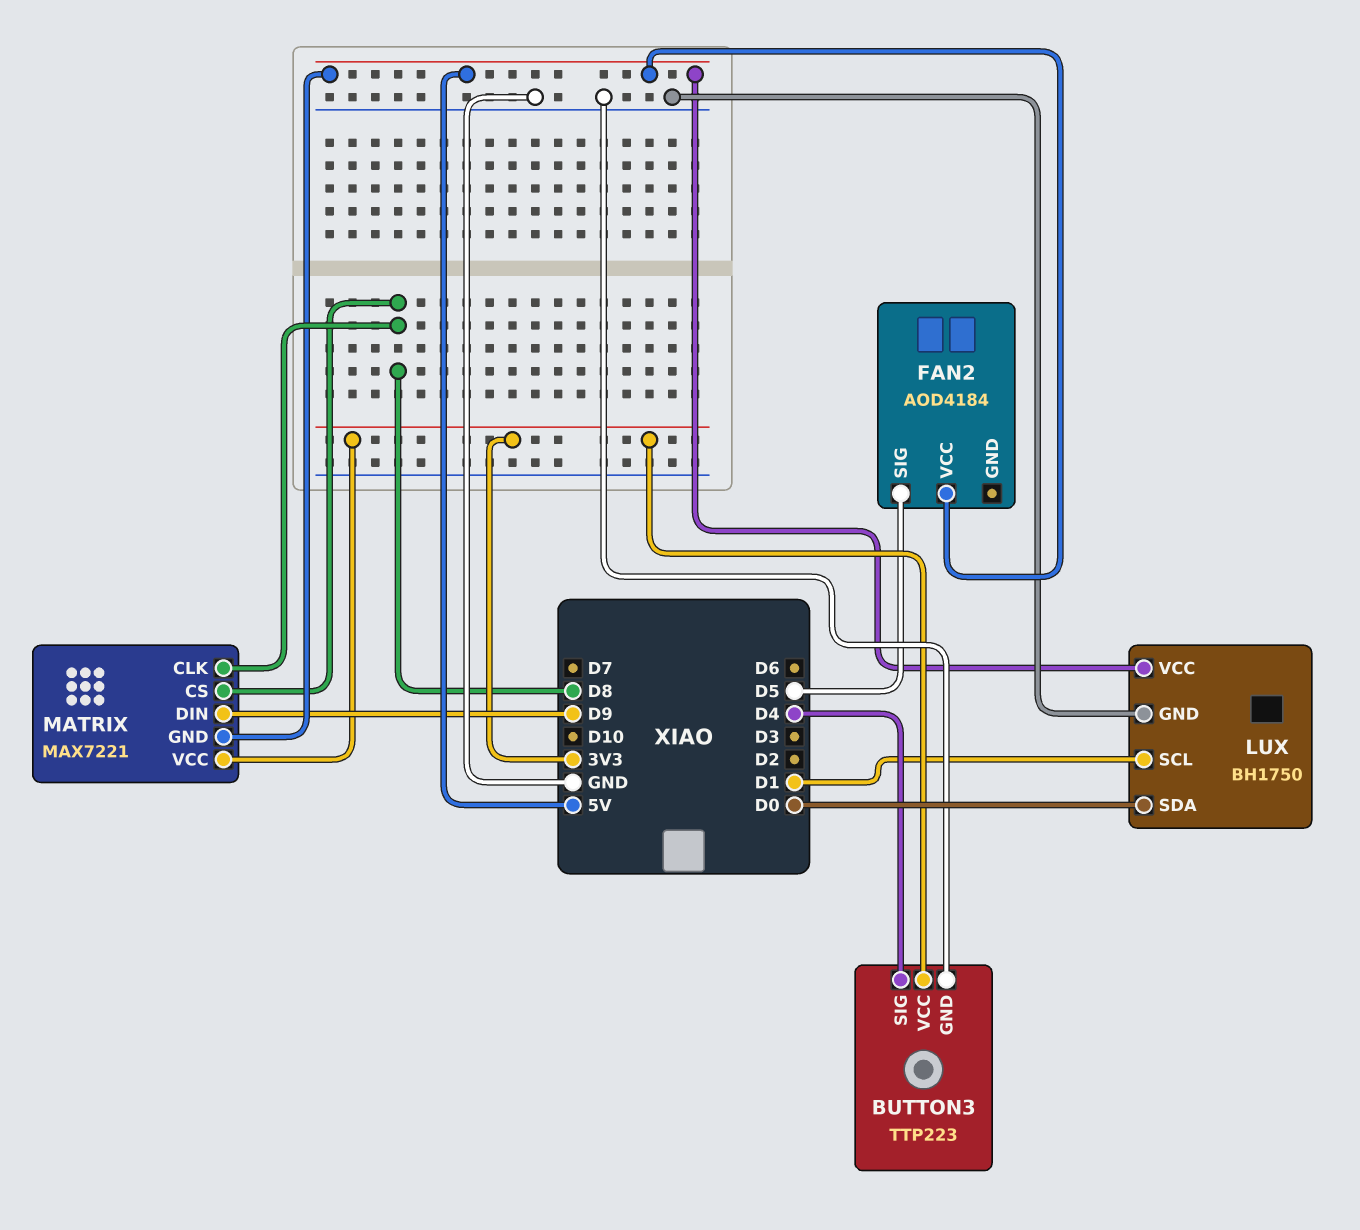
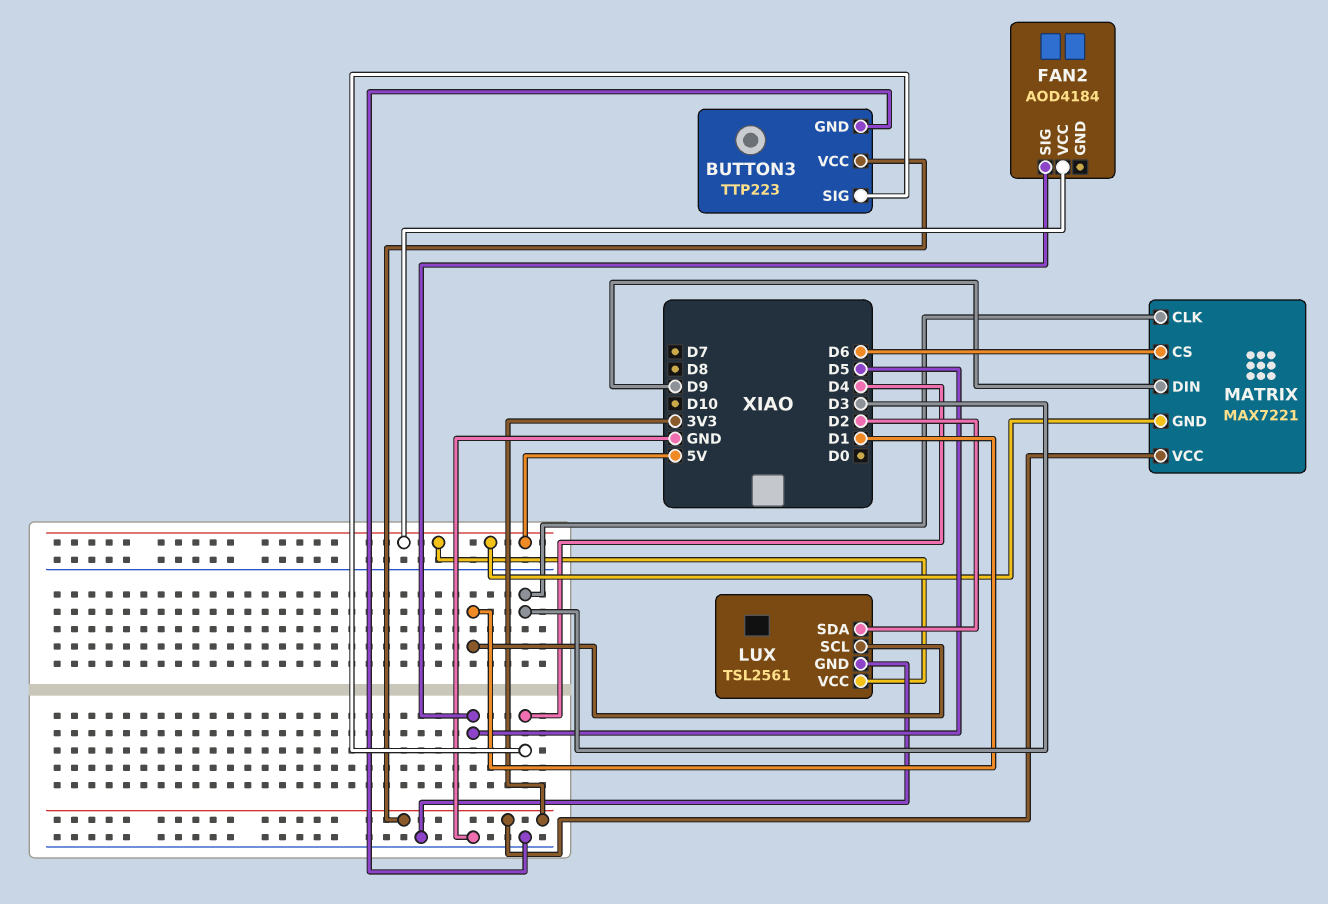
LUX: BH1750 -> TSL2561
LUX pin SDA: D0 -> D2
MATRIX pin CLK: D8 -> D3
MATRIX pin CS: D8 -> D6

